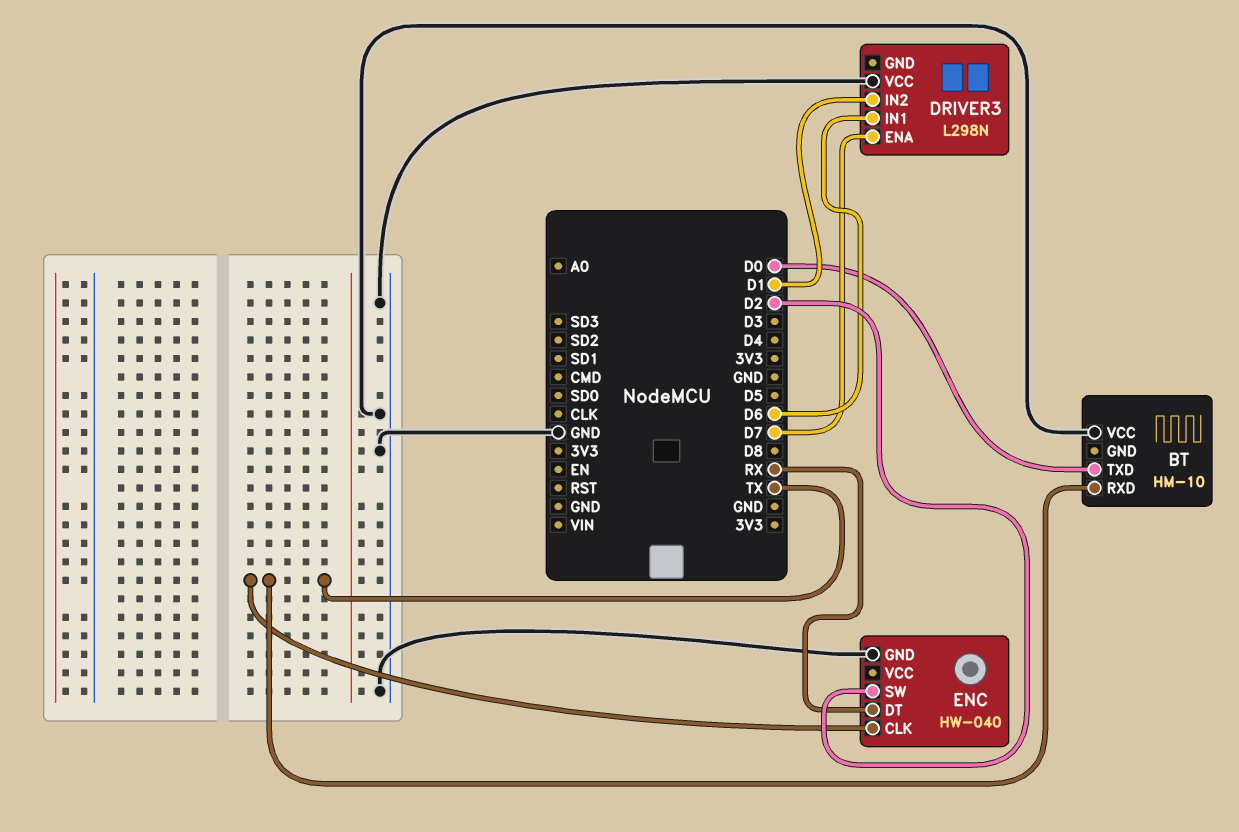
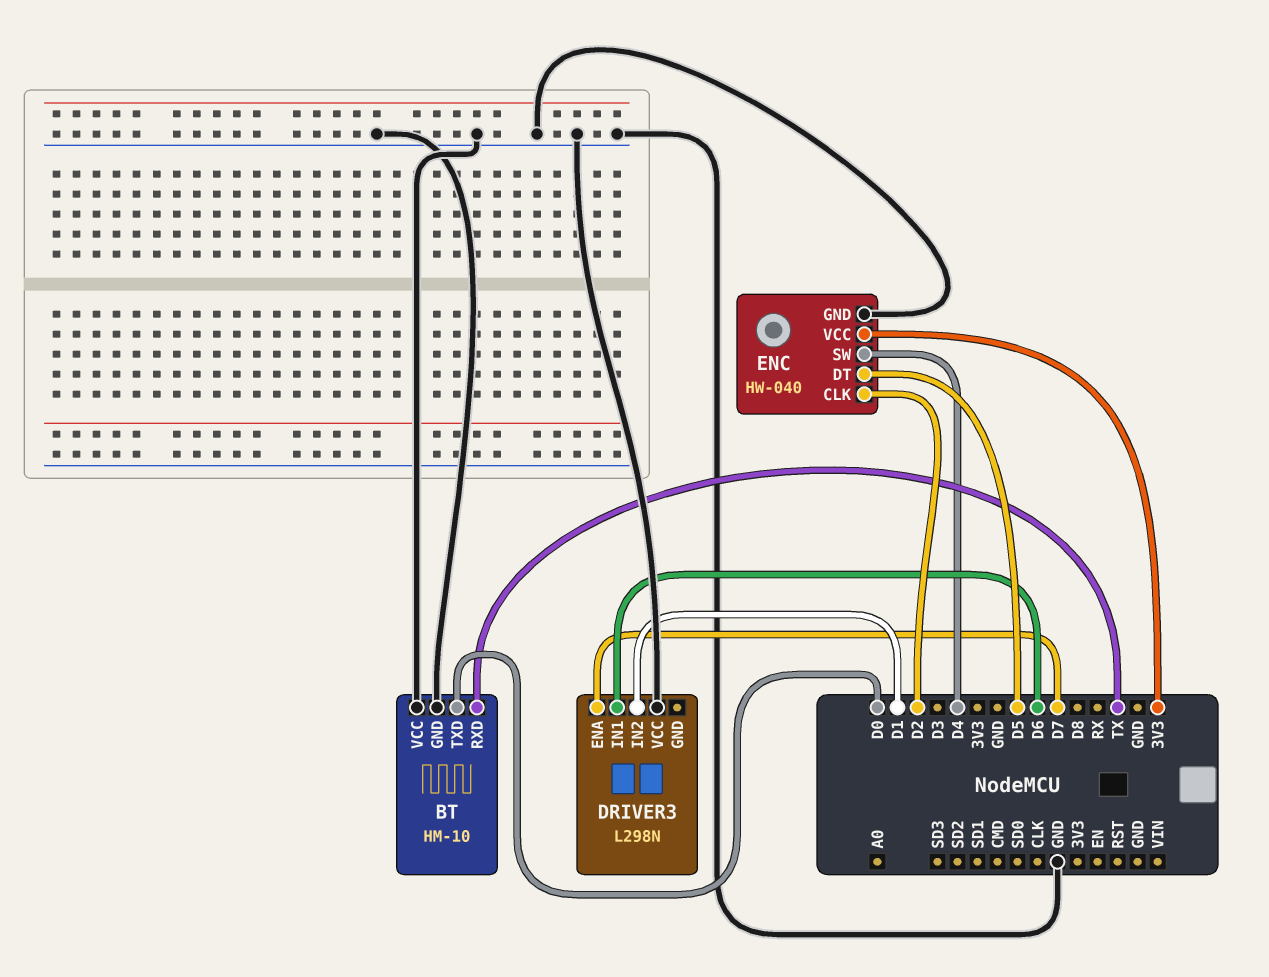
BT pin GND: none -> GND
ENC pin CLK: TX -> D2
ENC pin DT: RX -> D5
ENC pin SW: D2 -> D4
ENC pin VCC: none -> 3V3

